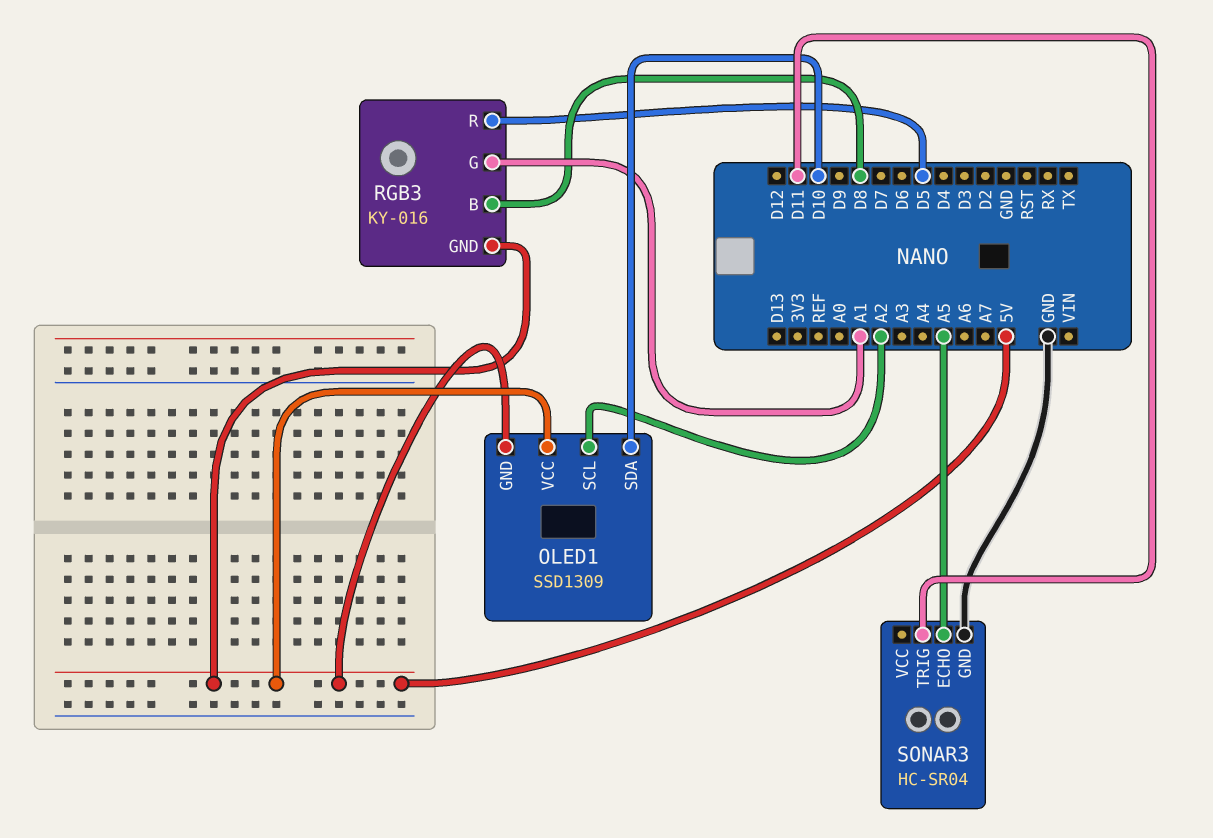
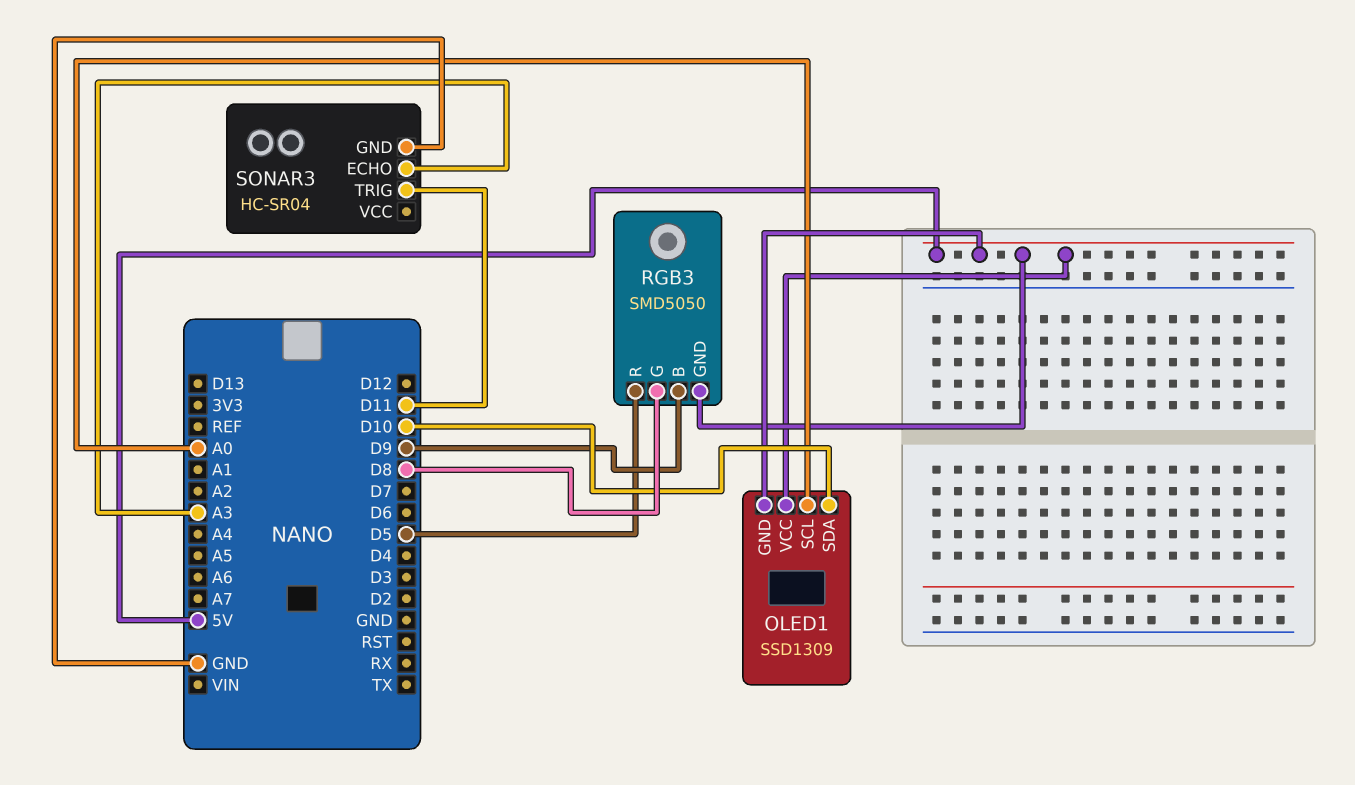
OLED1 pin SCL: A2 -> A0
RGB3: KY-016 -> SMD5050
RGB3 pin B: D8 -> D9
RGB3 pin G: A1 -> D8
SONAR3 pin ECHO: A5 -> A3

